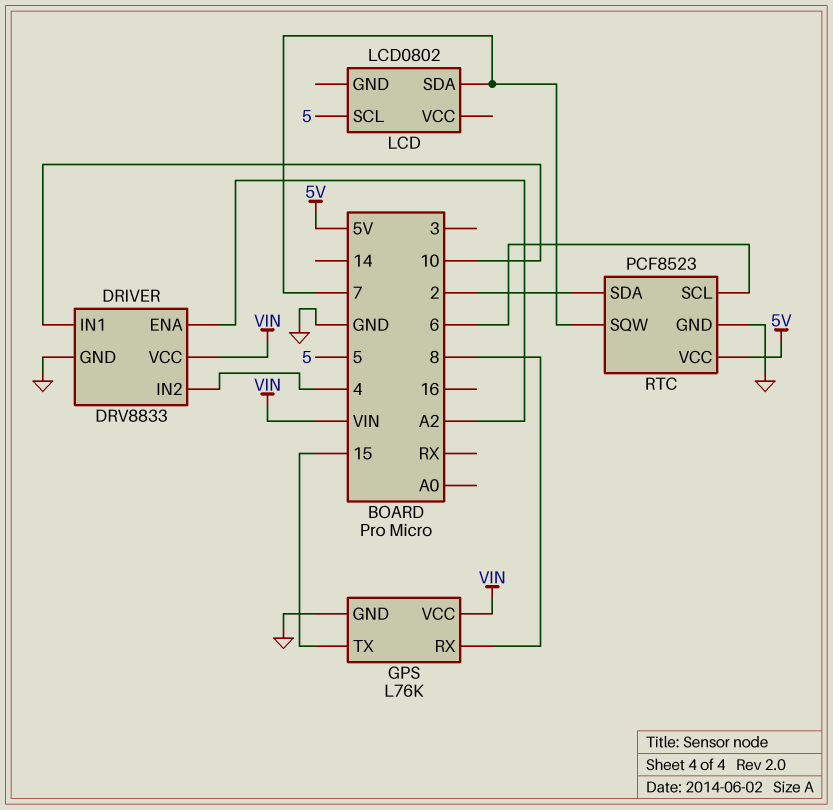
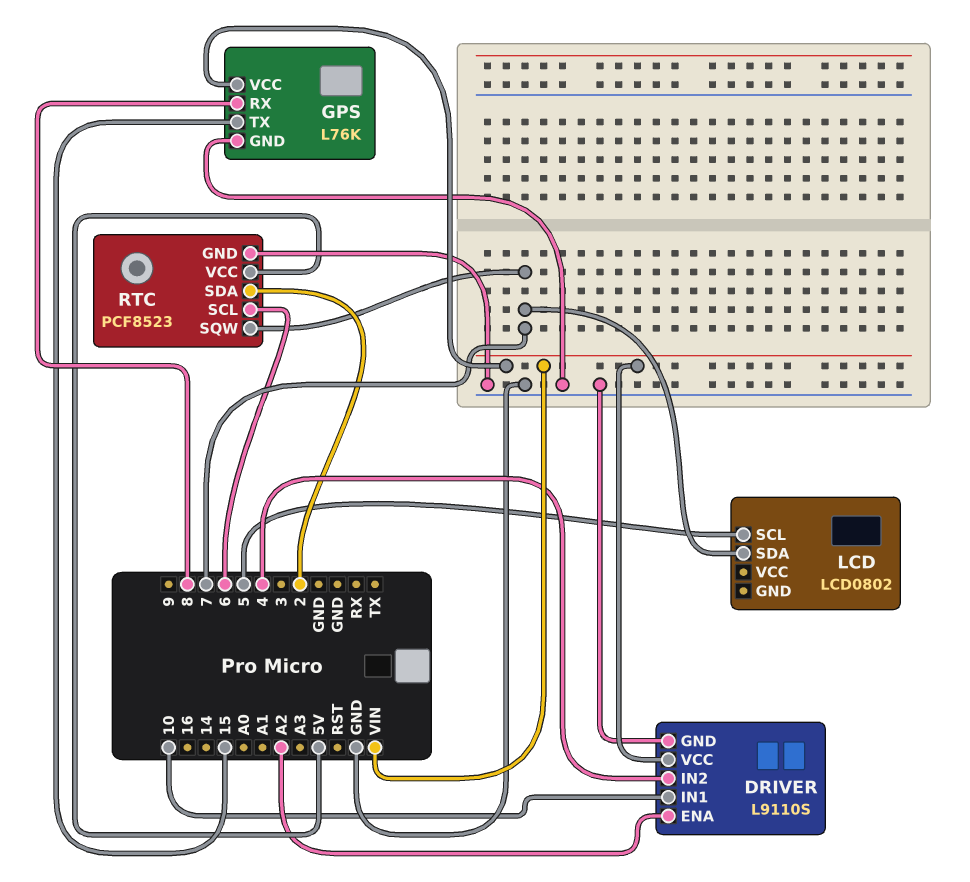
DRIVER: DRV8833 -> L9110S

